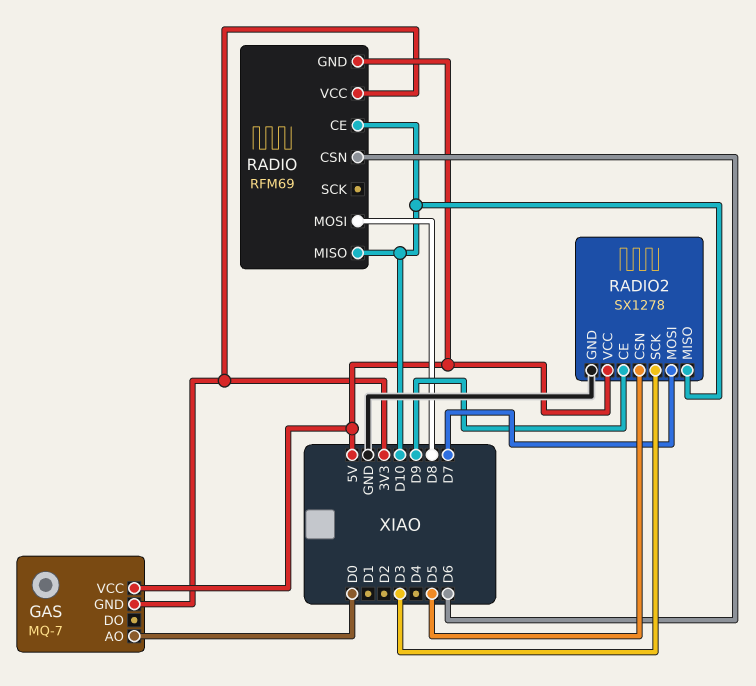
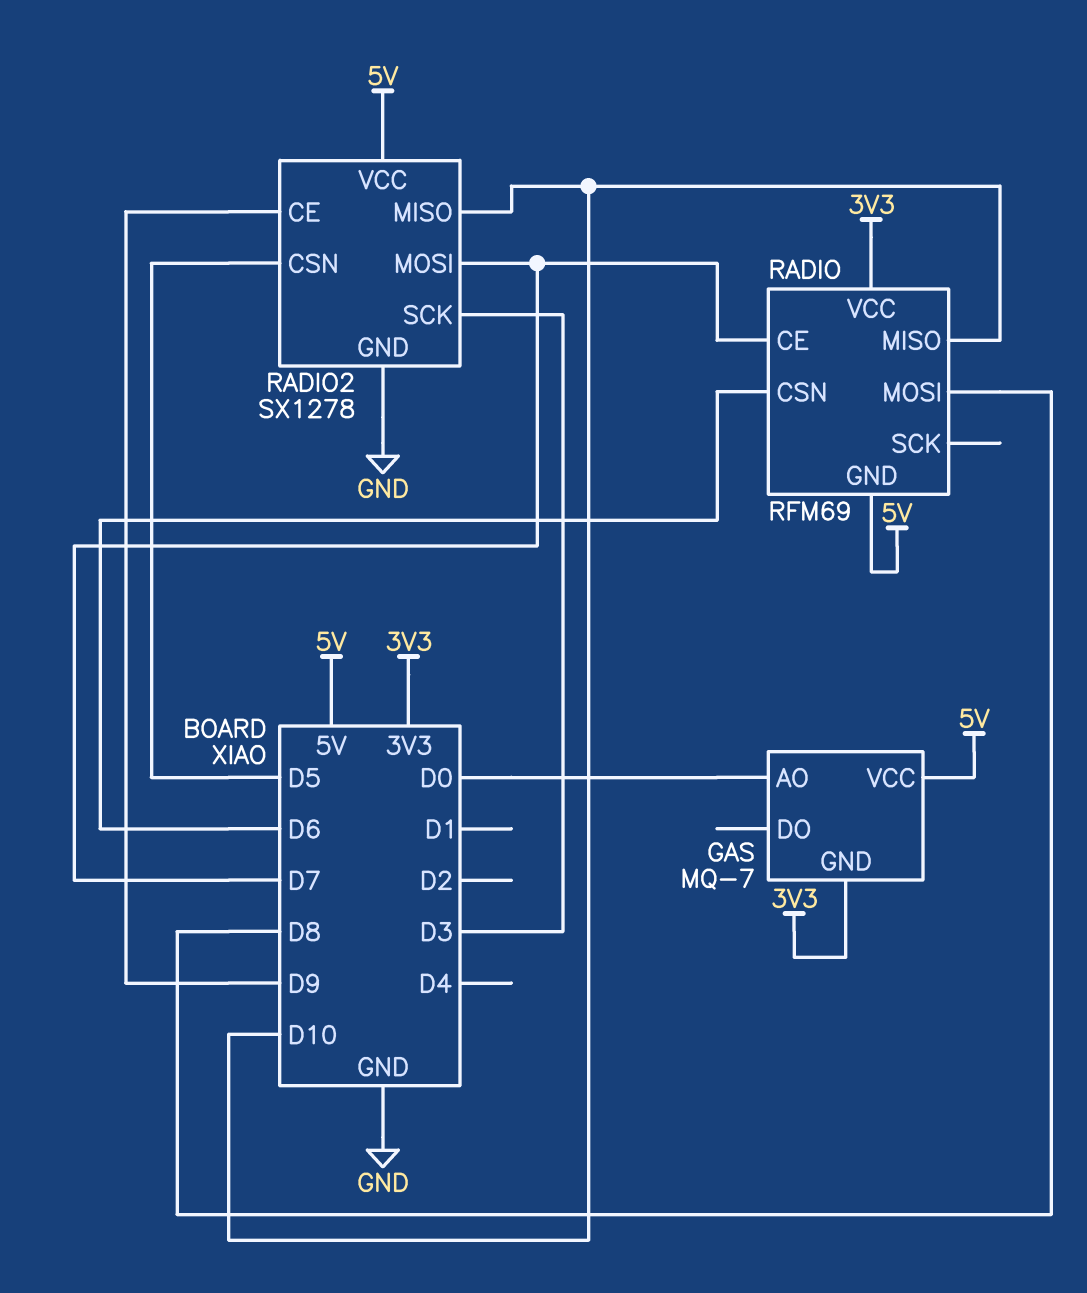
RADIO pin CE: D10 -> D7

